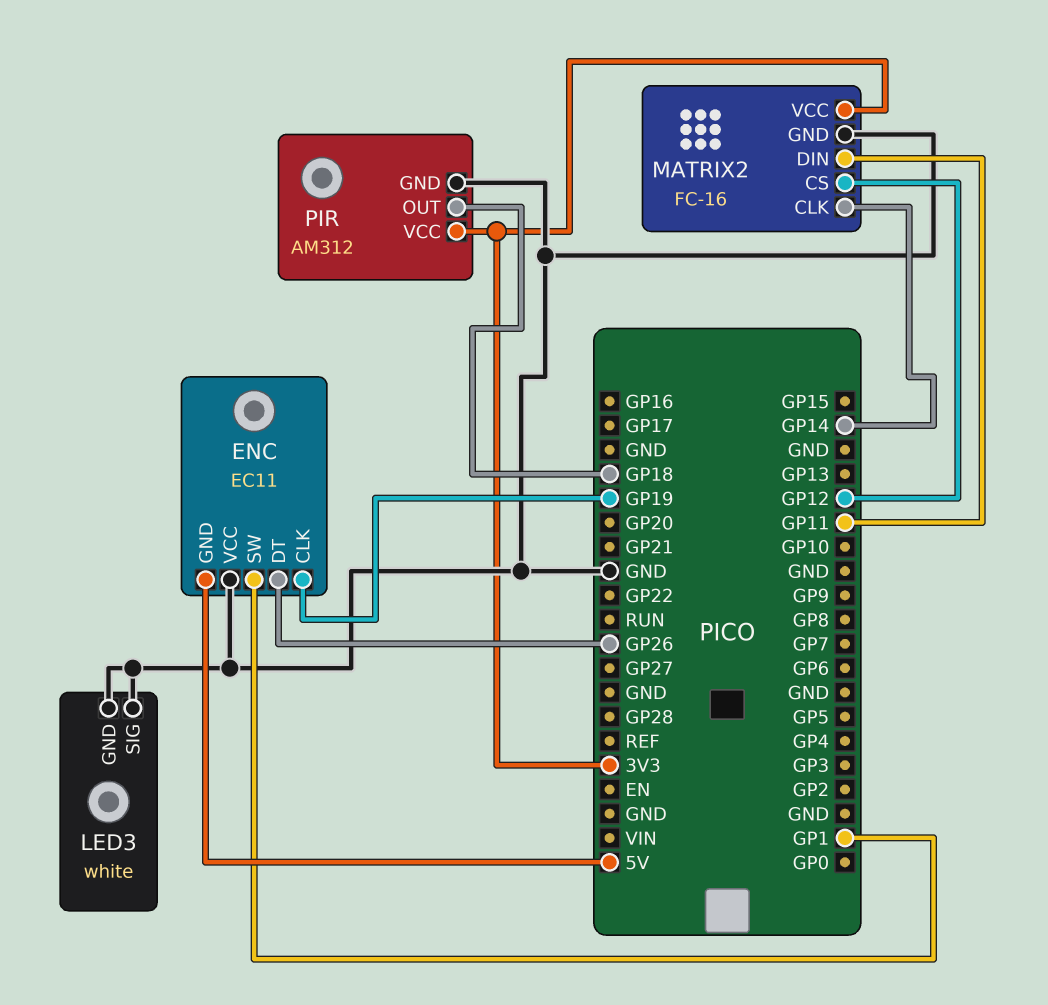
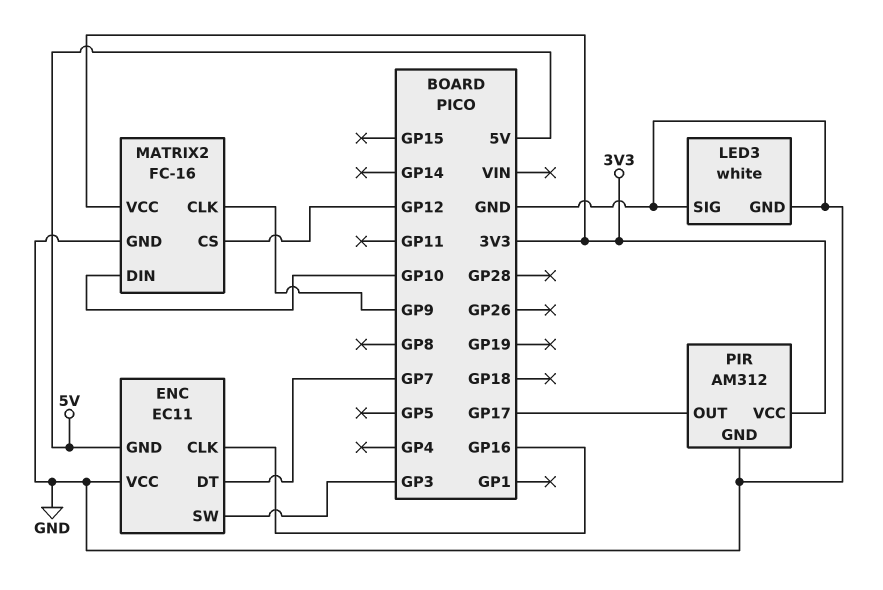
ENC pin CLK: GP19 -> GP16
ENC pin DT: GP26 -> GP7
ENC pin SW: GP1 -> GP3
MATRIX2 pin CLK: GP14 -> GP9
MATRIX2 pin DIN: GP11 -> GP10
PIR pin OUT: GP18 -> GP17

